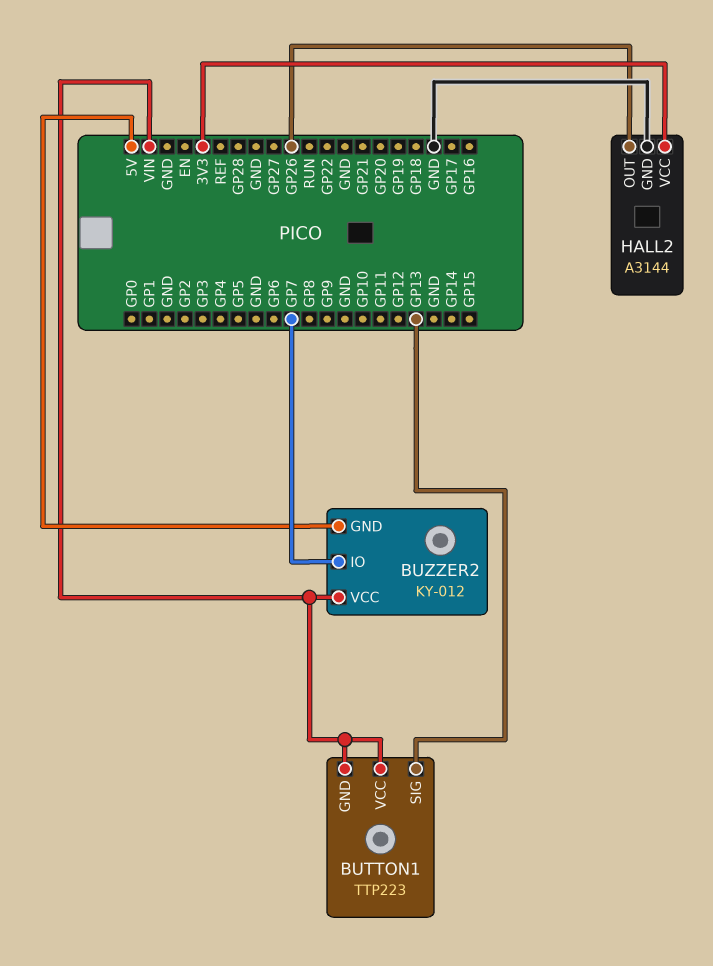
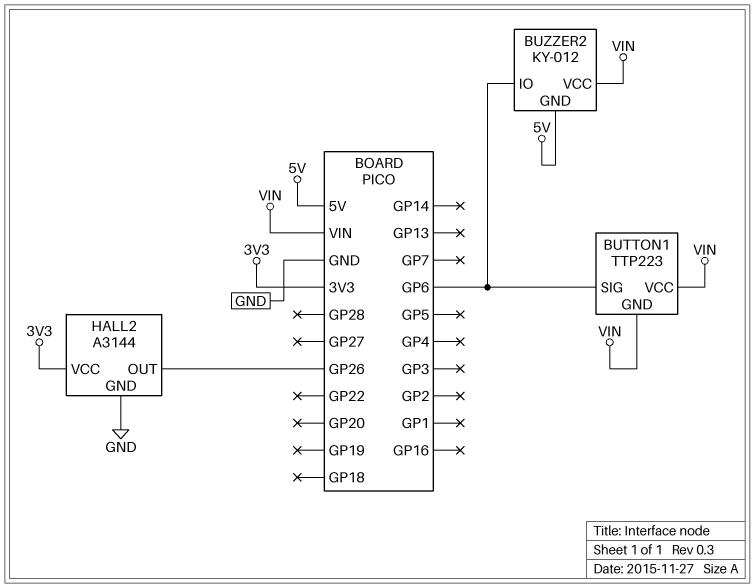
BUTTON1 pin SIG: GP13 -> GP6
BUZZER2 pin IO: GP7 -> GP6

